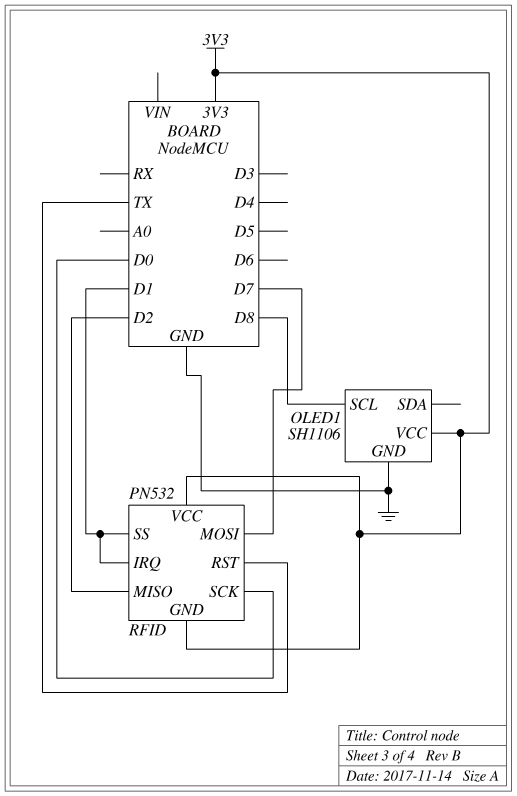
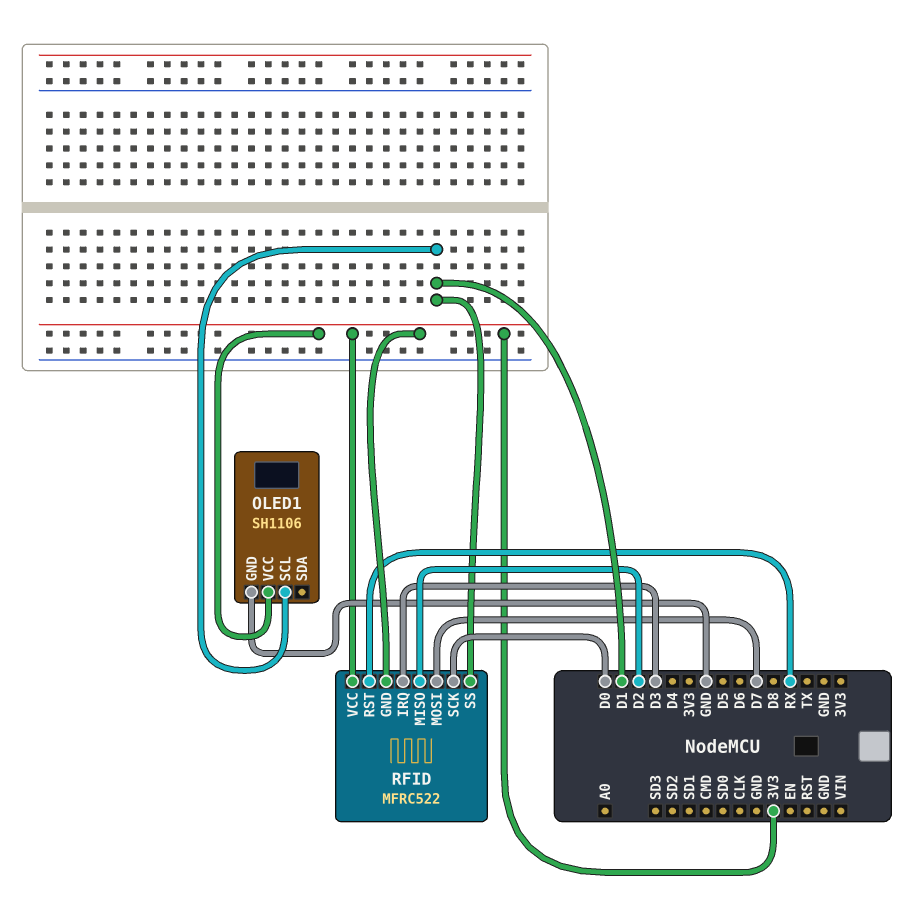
OLED1 pin SCL: D8 -> D1
RFID: PN532 -> MFRC522
RFID pin IRQ: D1 -> D3
RFID pin RST: TX -> RX

